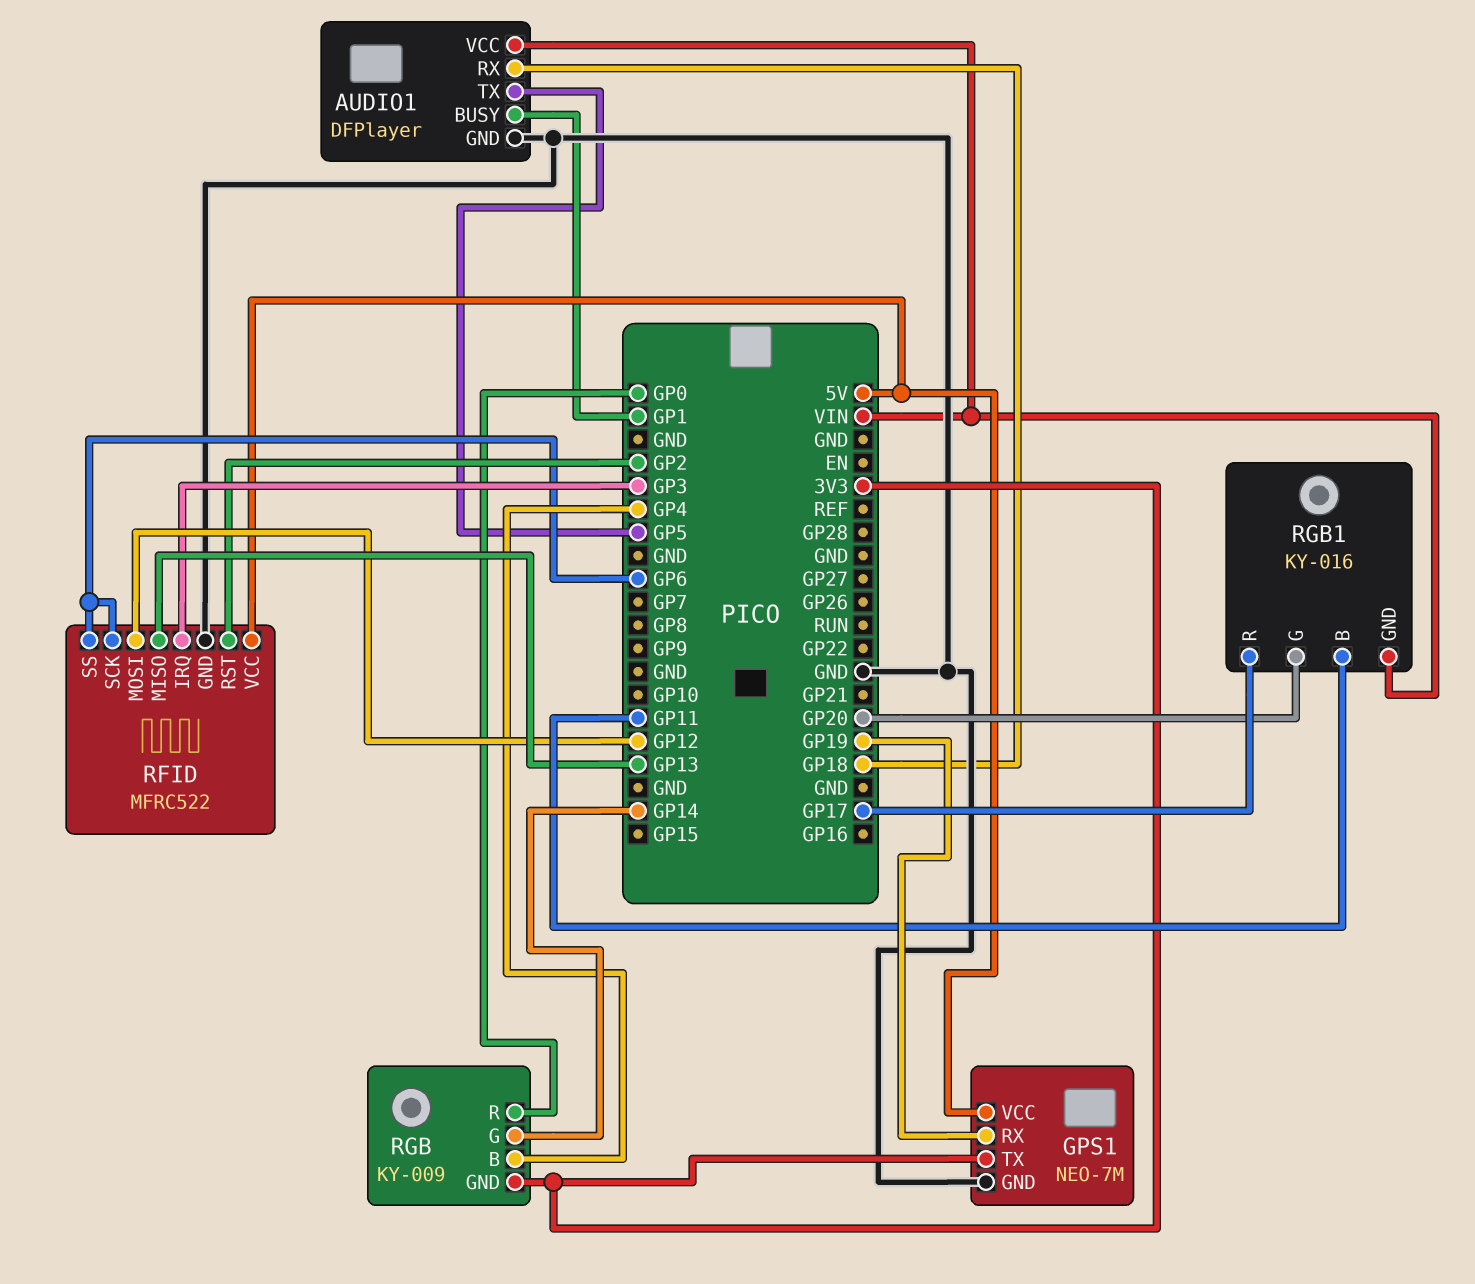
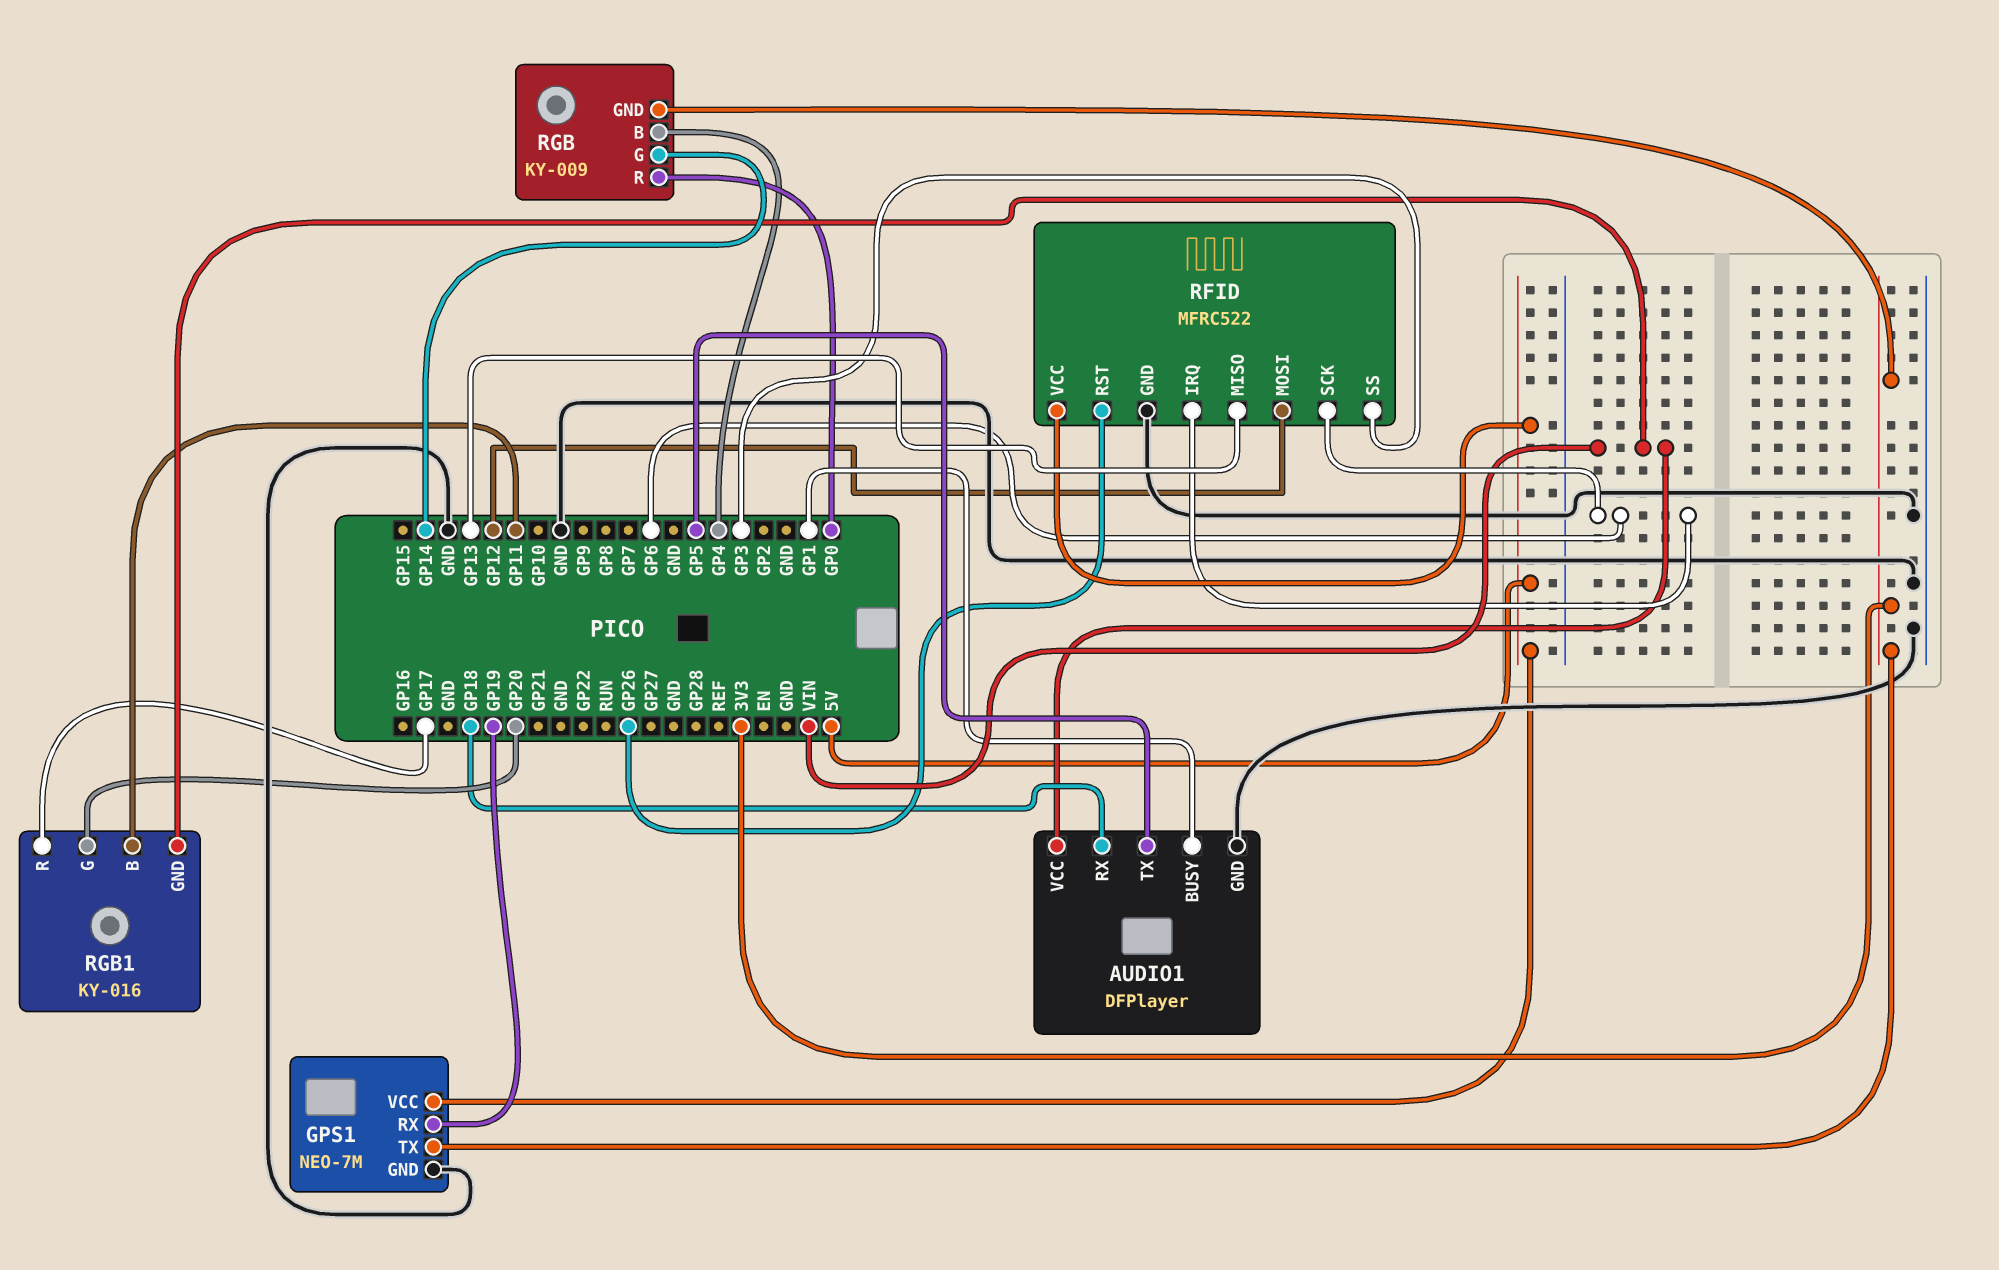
RFID pin IRQ: GP3 -> GP6
RFID pin RST: GP2 -> GP26
RFID pin SS: GP6 -> GP3

